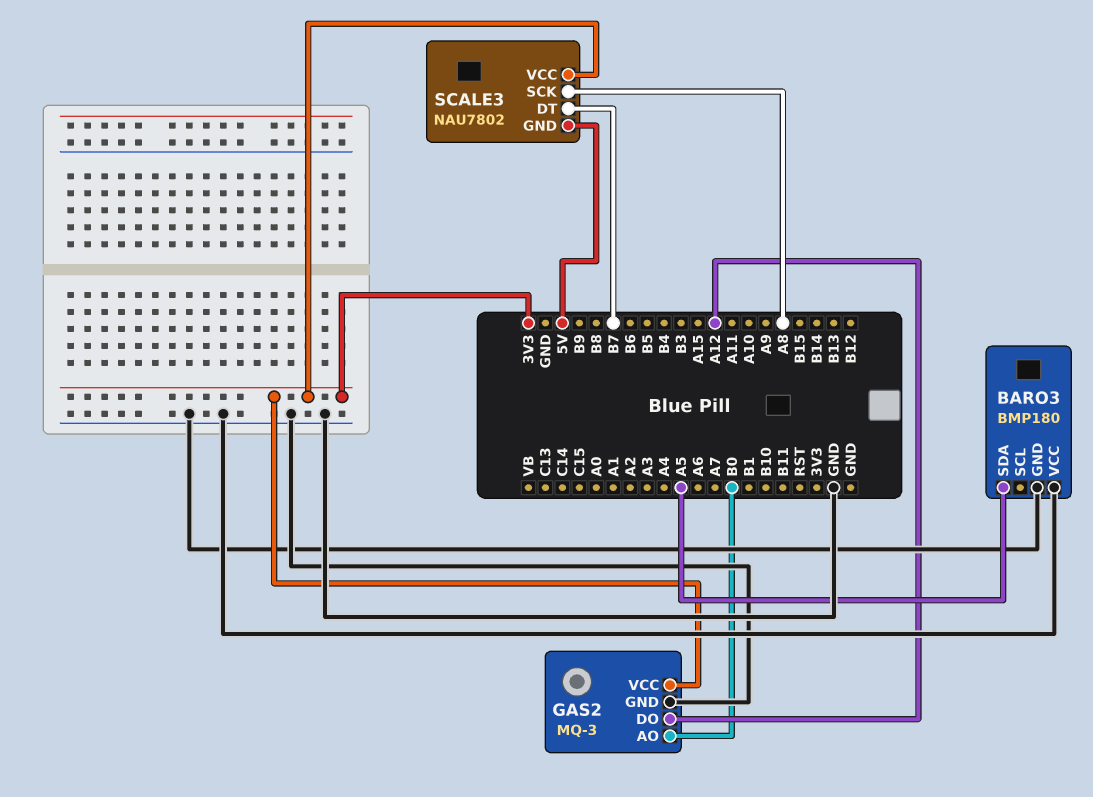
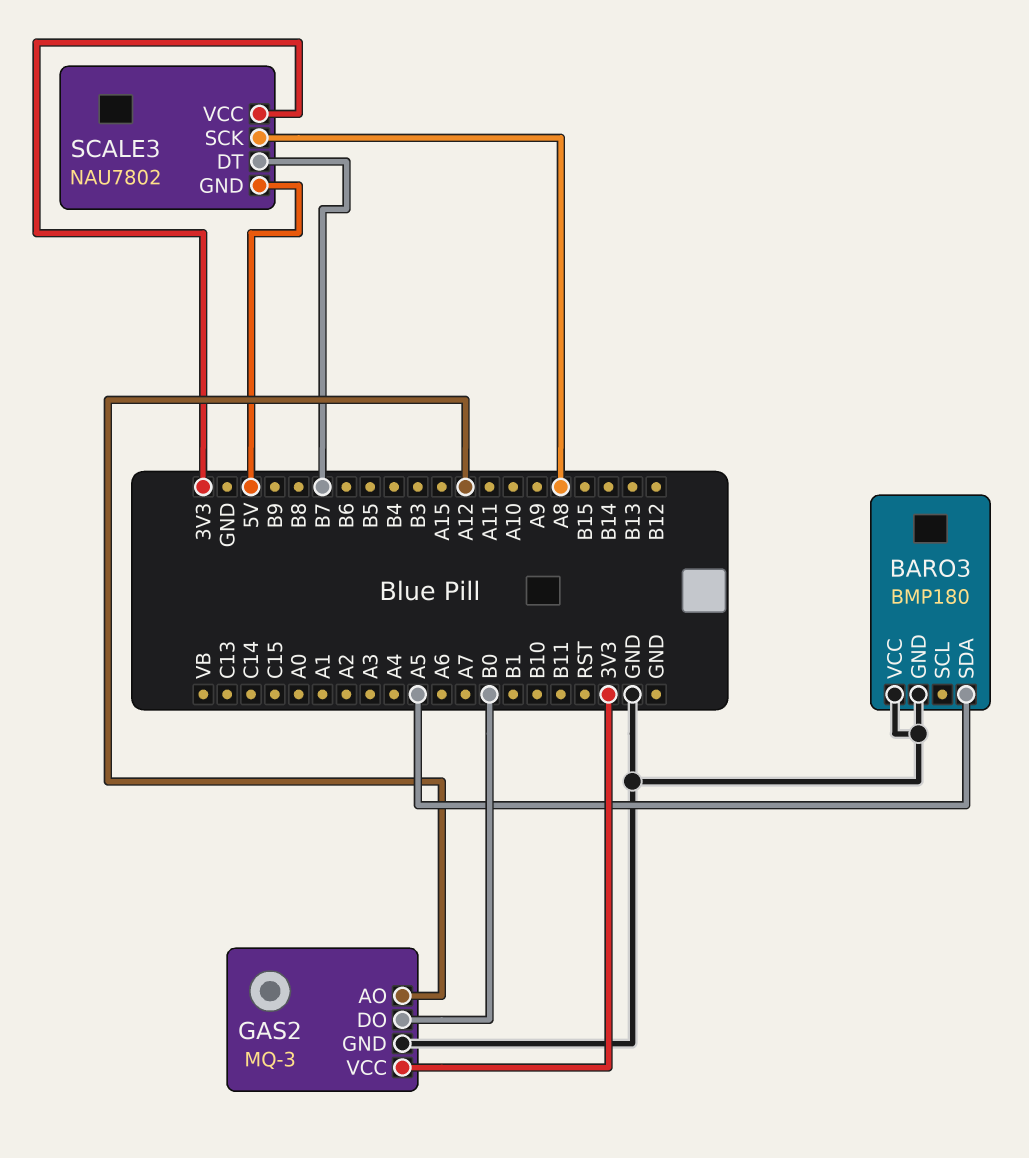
GAS2 pin AO: B0 -> A12
GAS2 pin DO: A12 -> B0

